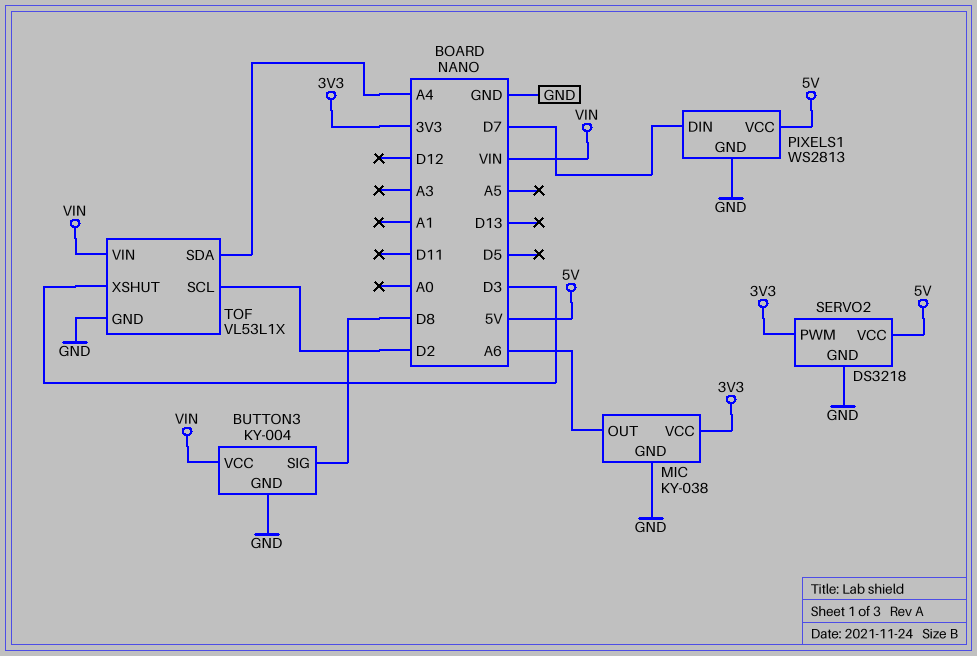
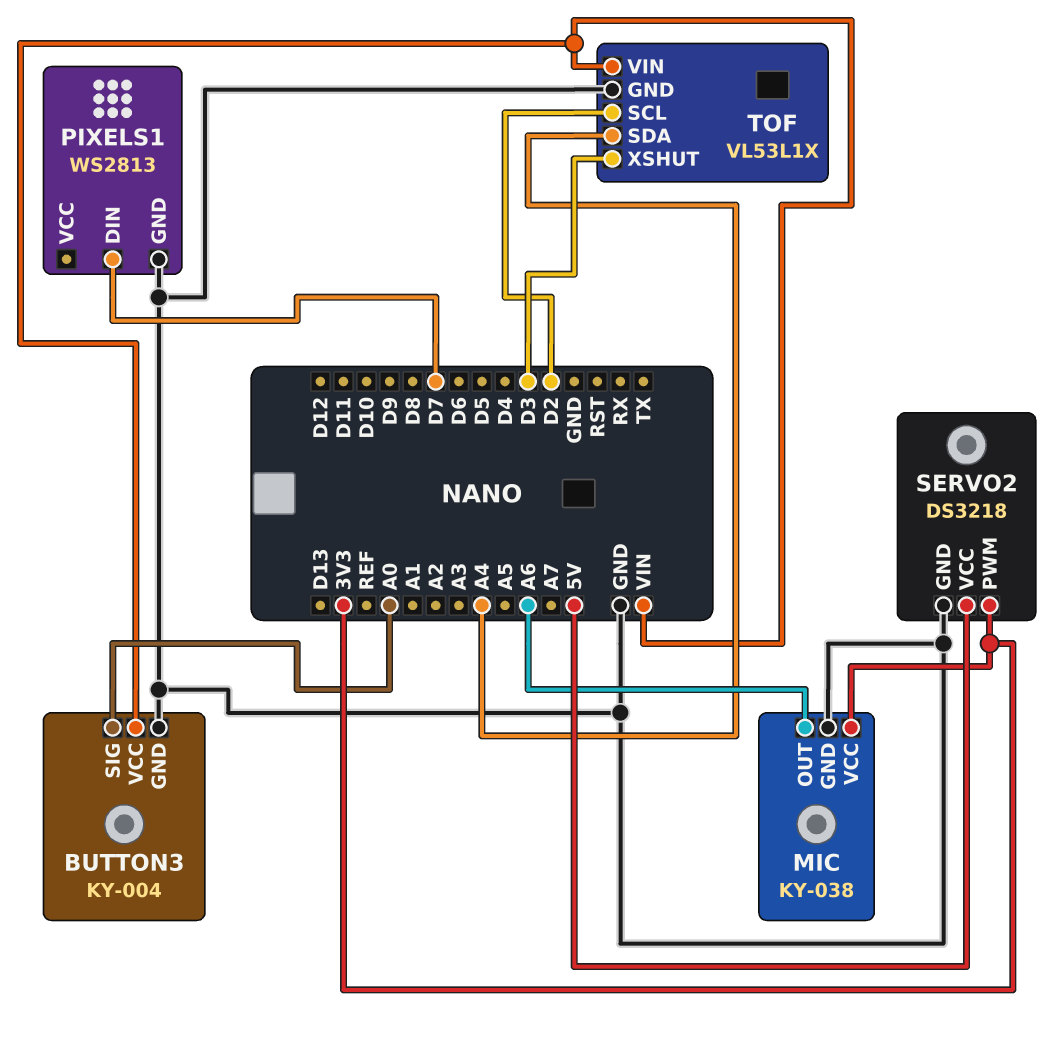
BUTTON3 pin SIG: D8 -> A0
PIXELS1 pin VCC: 5V -> none

